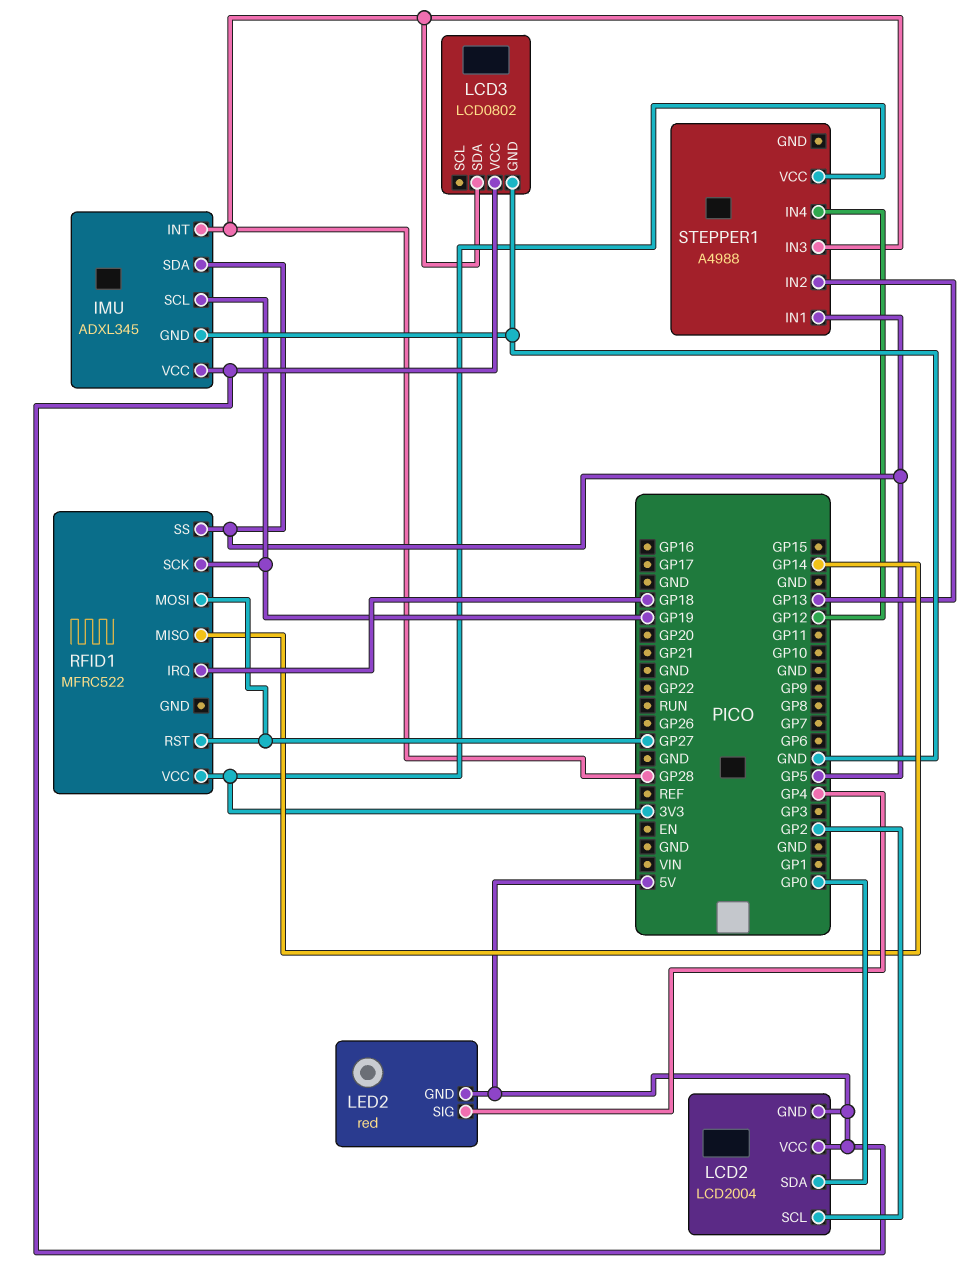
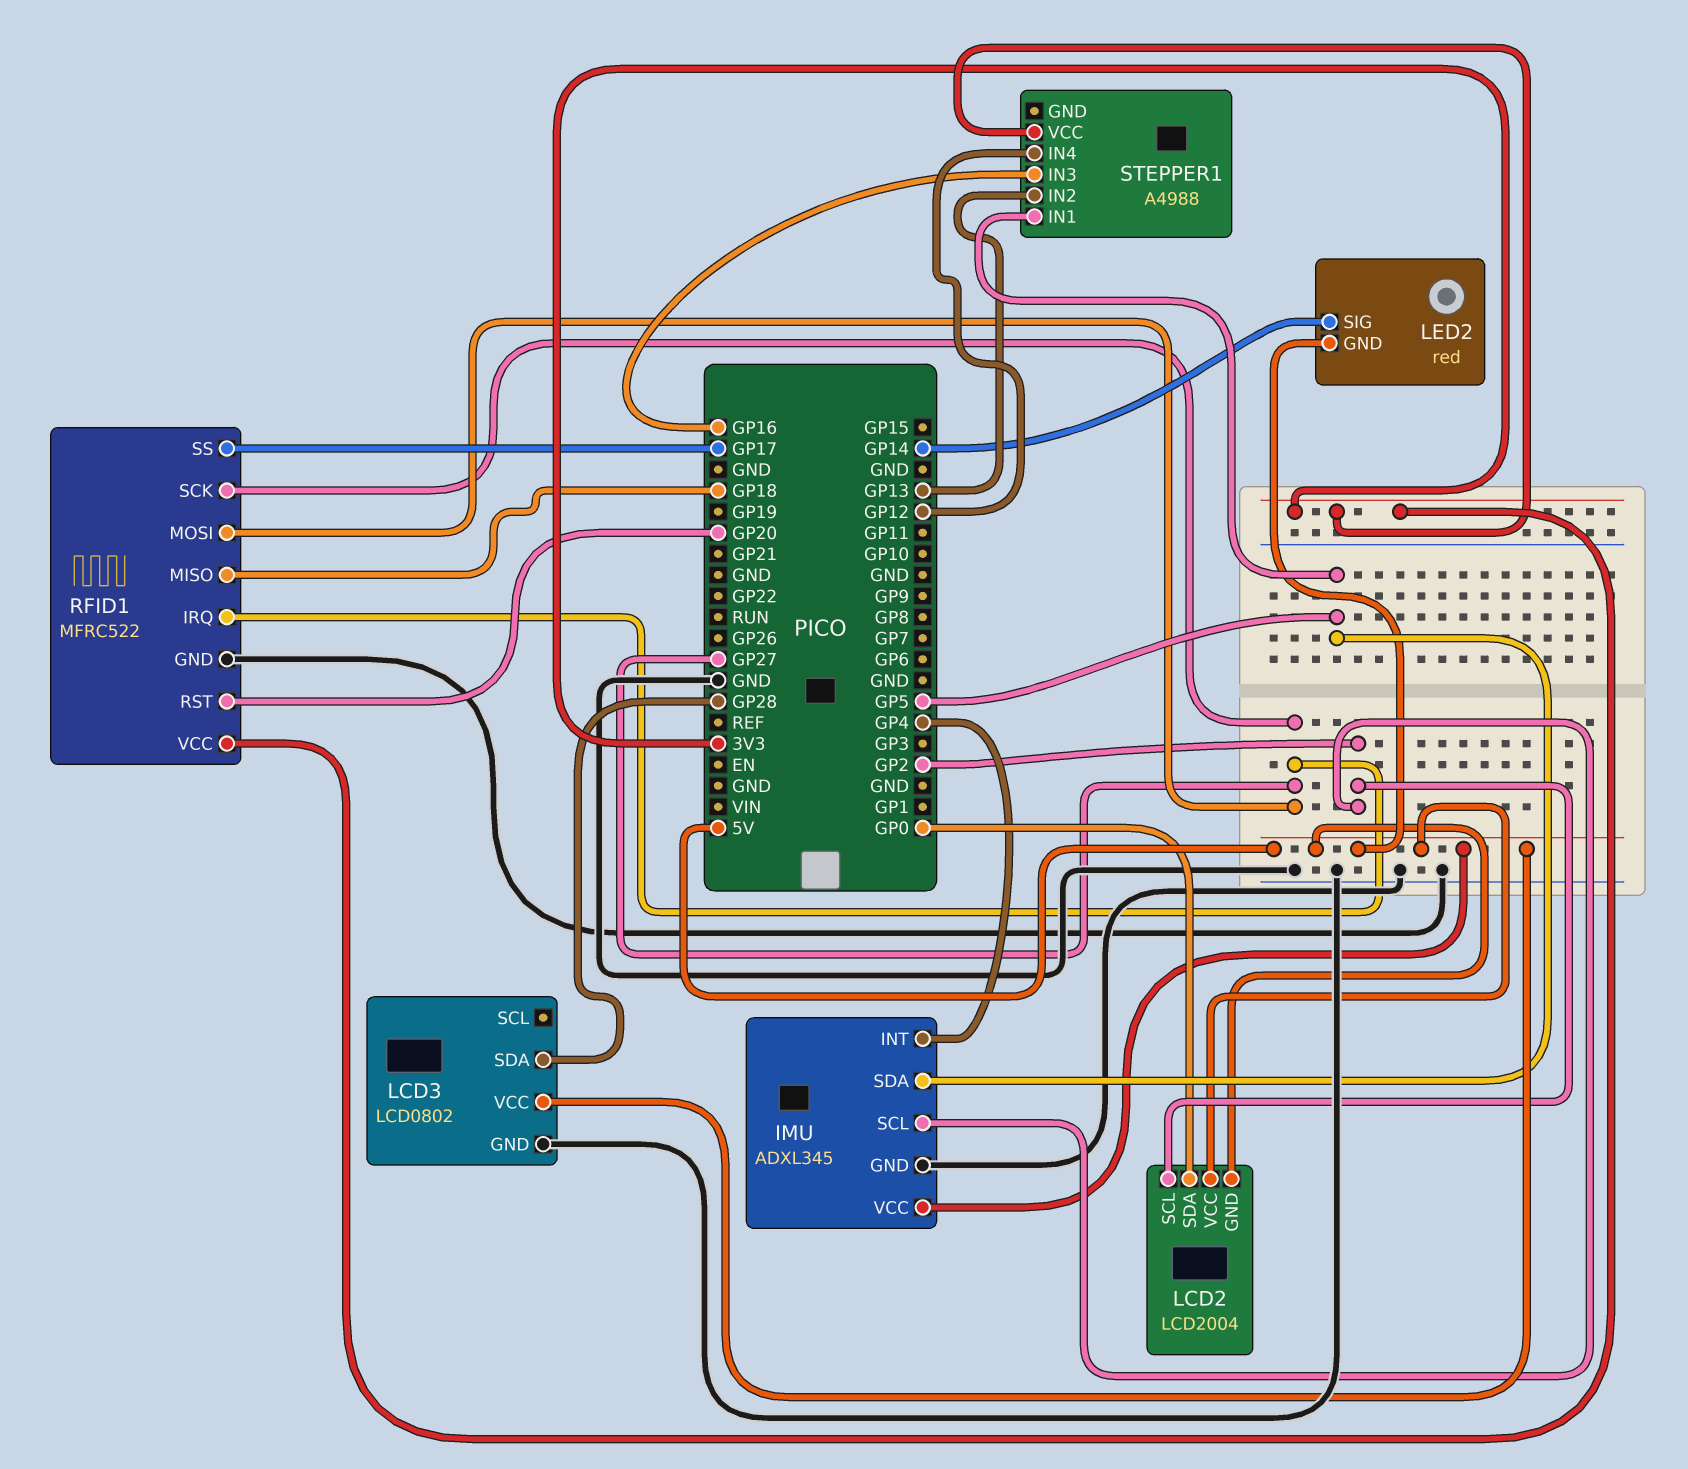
IMU pin INT: GP28 -> GP4
IMU pin SCL: GP19 -> GP2
LED2 pin SIG: GP4 -> GP14
RFID1 pin GND: none -> GND
RFID1 pin IRQ: GP18 -> GP27
RFID1 pin MISO: GP14 -> GP18
RFID1 pin RST: GP27 -> GP20
RFID1 pin SCK: GP19 -> GP27
RFID1 pin SS: GP5 -> GP17
STEPPER1 pin IN3: GP28 -> GP16

